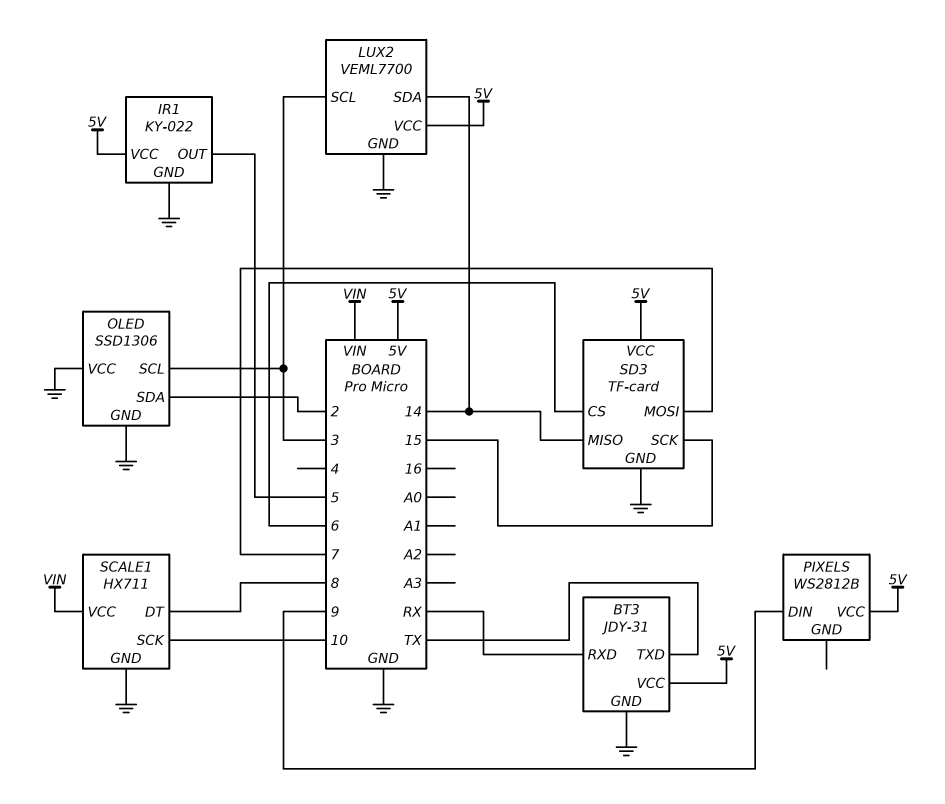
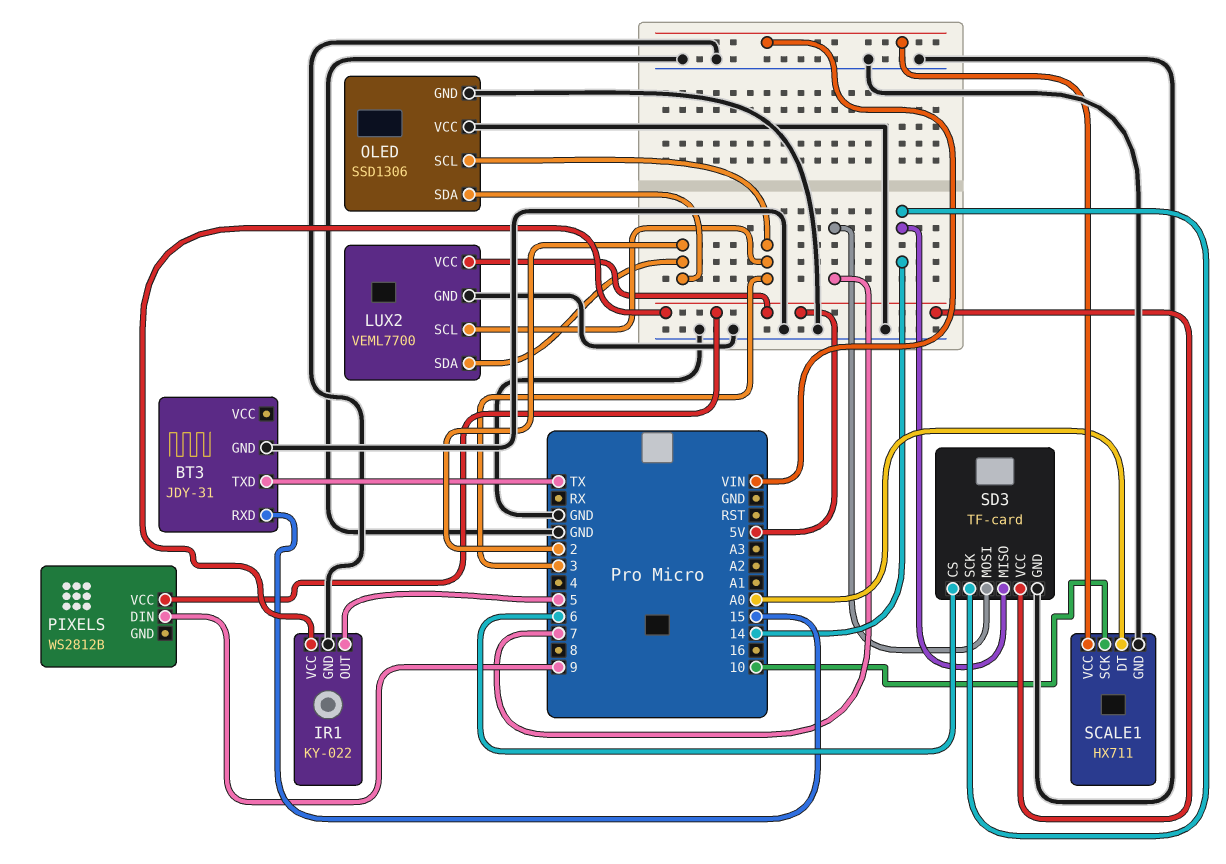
BT3 pin RXD: RX -> 15
BT3 pin VCC: 5V -> none
LUX2 pin SDA: 14 -> 2
SCALE1 pin DT: 8 -> A0
SD3 pin SCK: 15 -> 14

